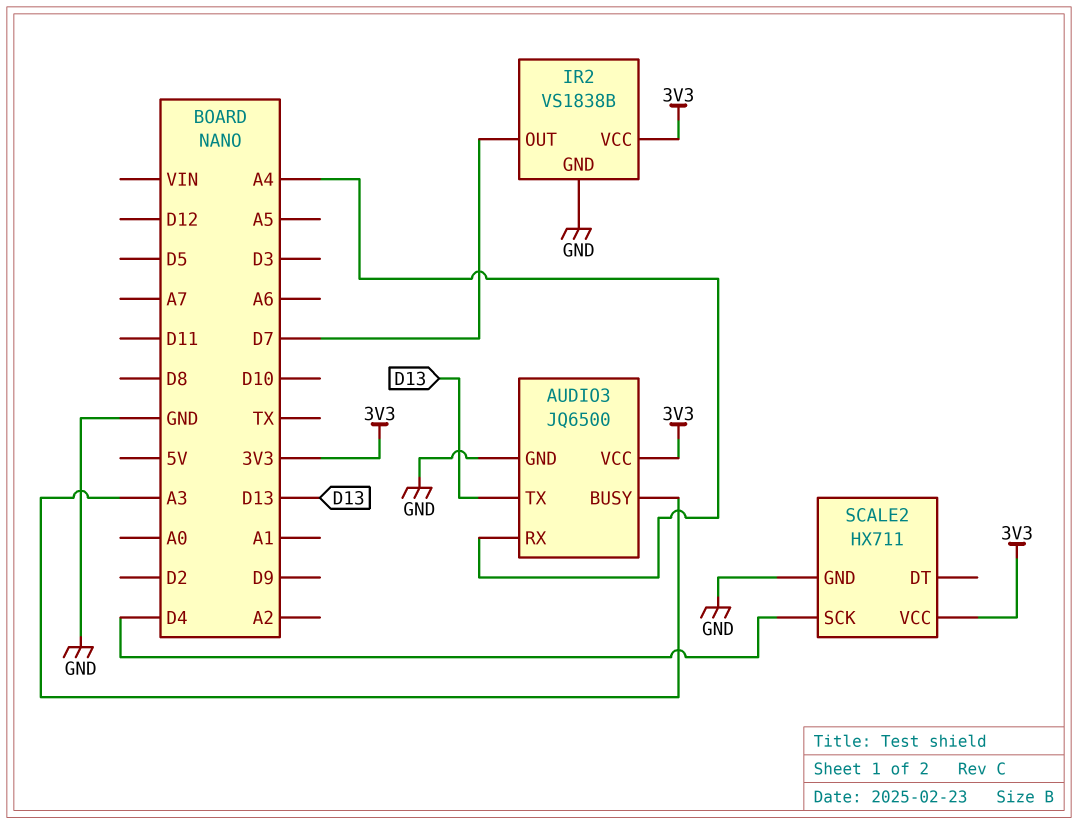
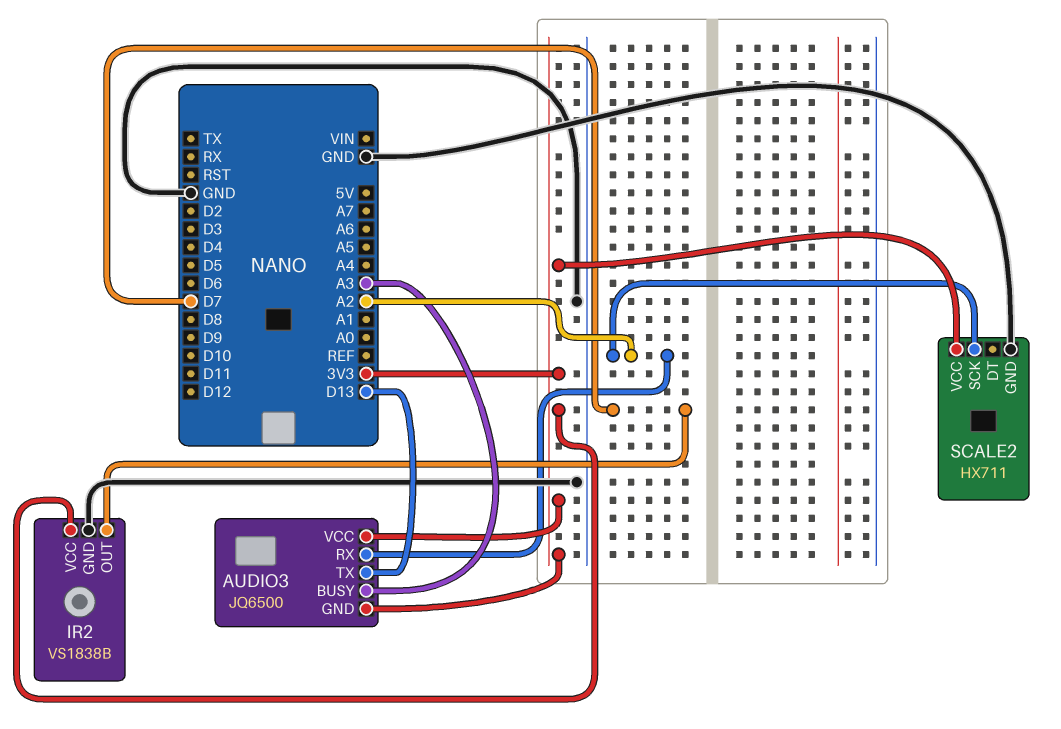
AUDIO3 pin GND: GND -> 3V3
AUDIO3 pin RX: A4 -> A2
SCALE2 pin SCK: D4 -> A2

